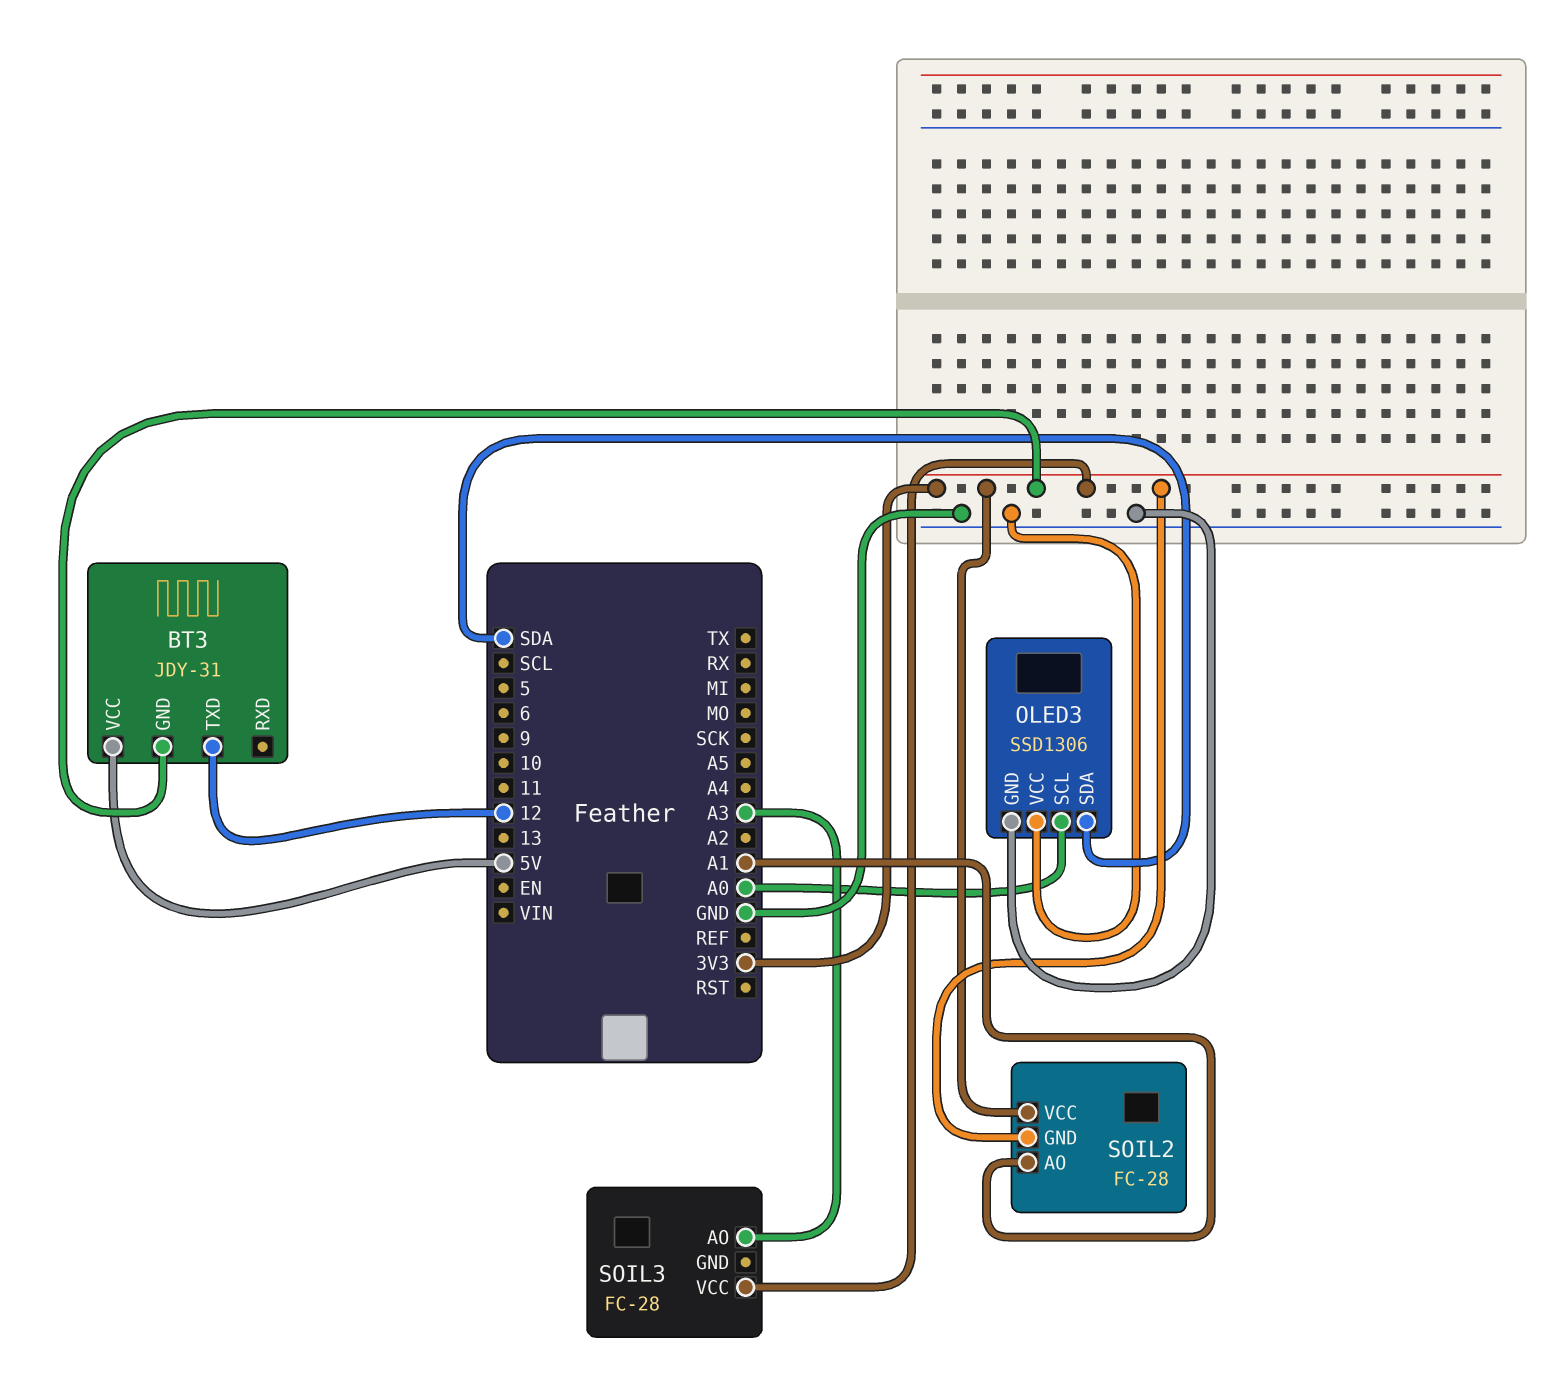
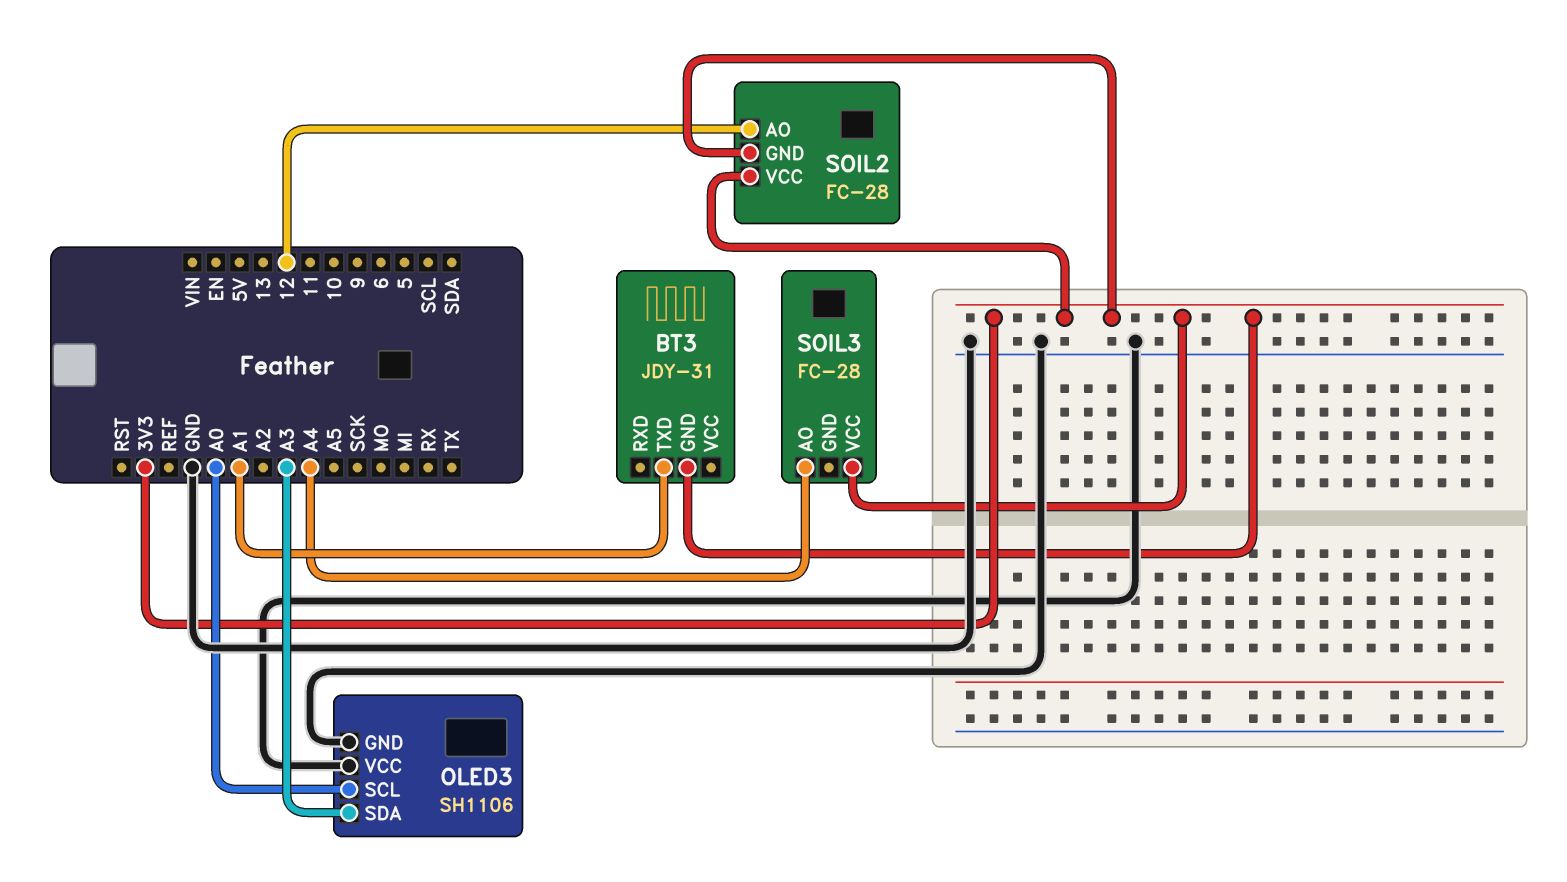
BT3 pin TXD: 12 -> A1
BT3 pin VCC: 5V -> none
OLED3: SSD1306 -> SH1106
OLED3 pin SDA: SDA -> A3
SOIL2 pin AO: A1 -> 12
SOIL3 pin AO: A3 -> A4

